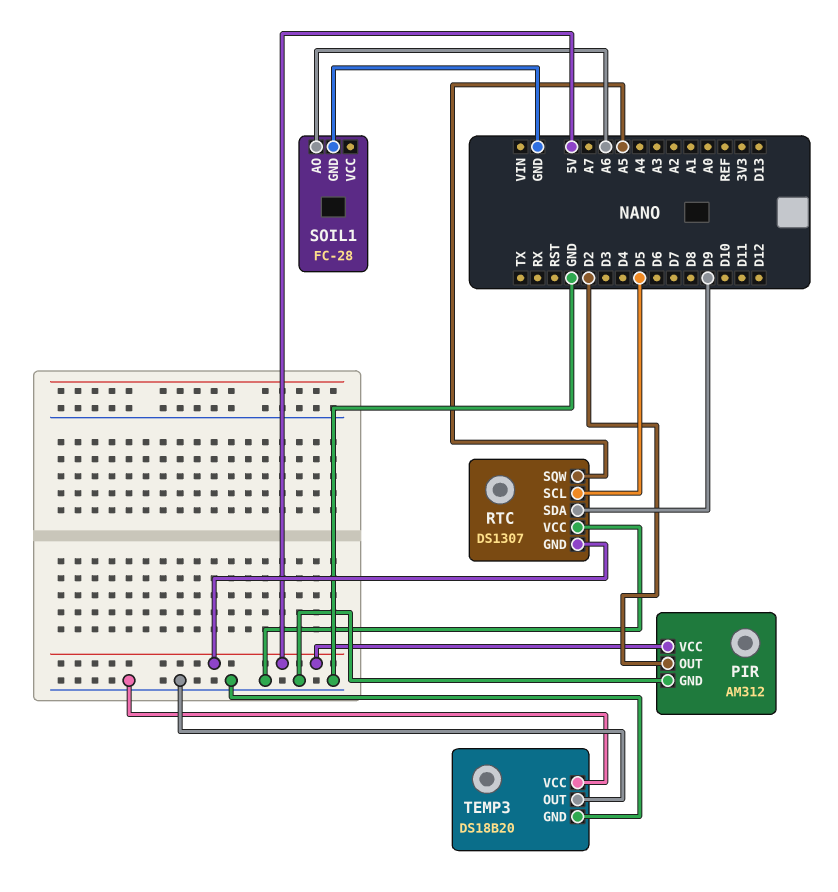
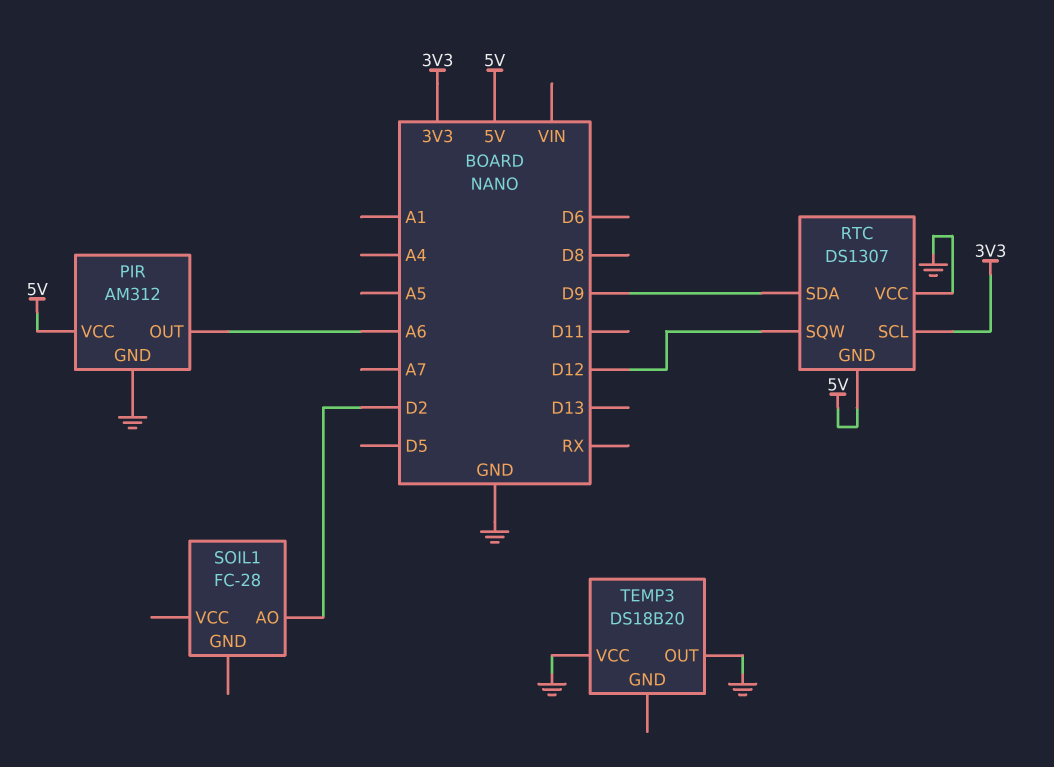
PIR pin OUT: D2 -> A6
RTC pin SCL: D5 -> 3V3
RTC pin SQW: A5 -> D12
SOIL1 pin AO: A6 -> D2
SOIL1 pin GND: GND -> none
TEMP3 pin GND: GND -> none

